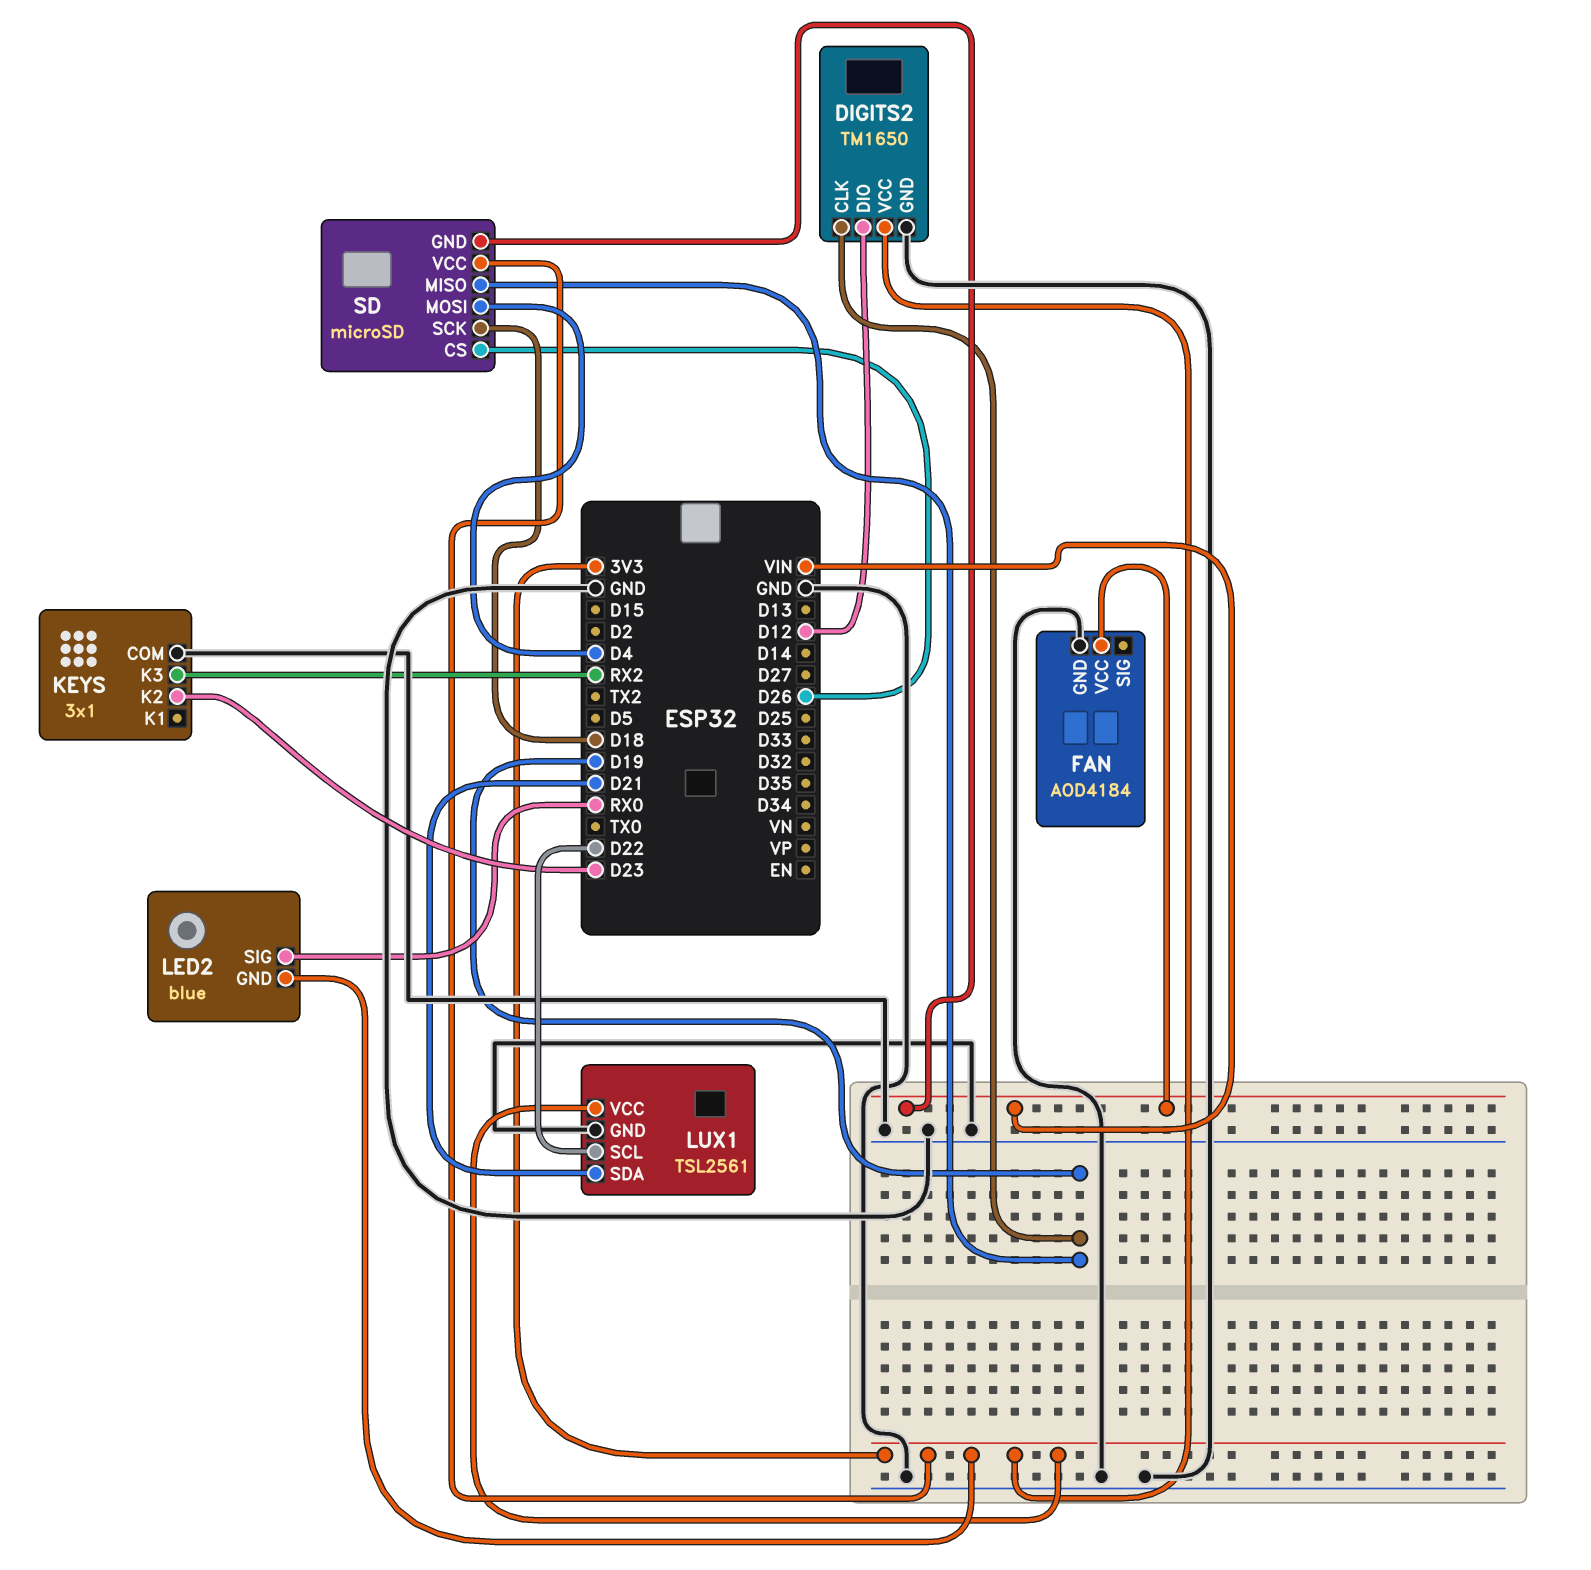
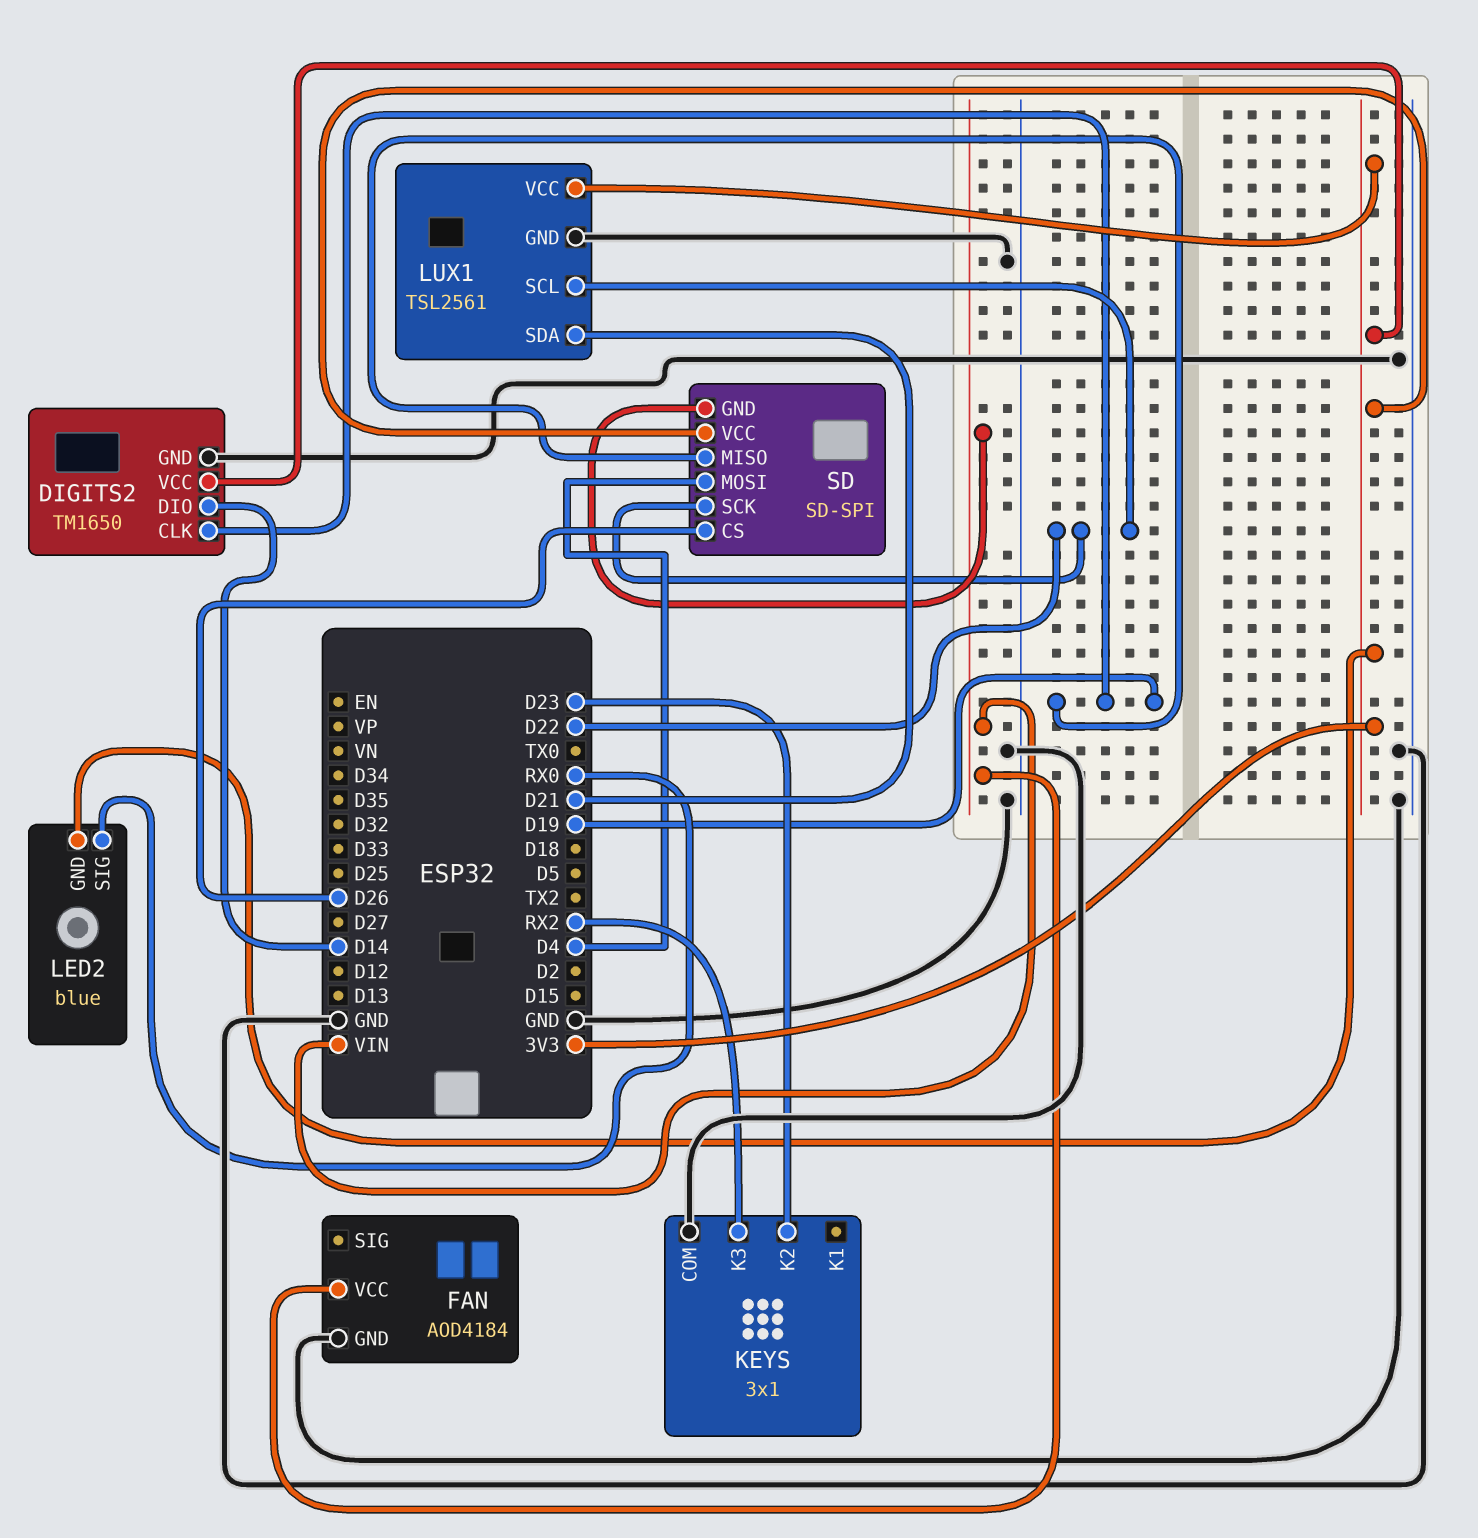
DIGITS2 pin DIO: D12 -> D14
SD: microSD -> SD-SPI
SD pin SCK: D18 -> D22

